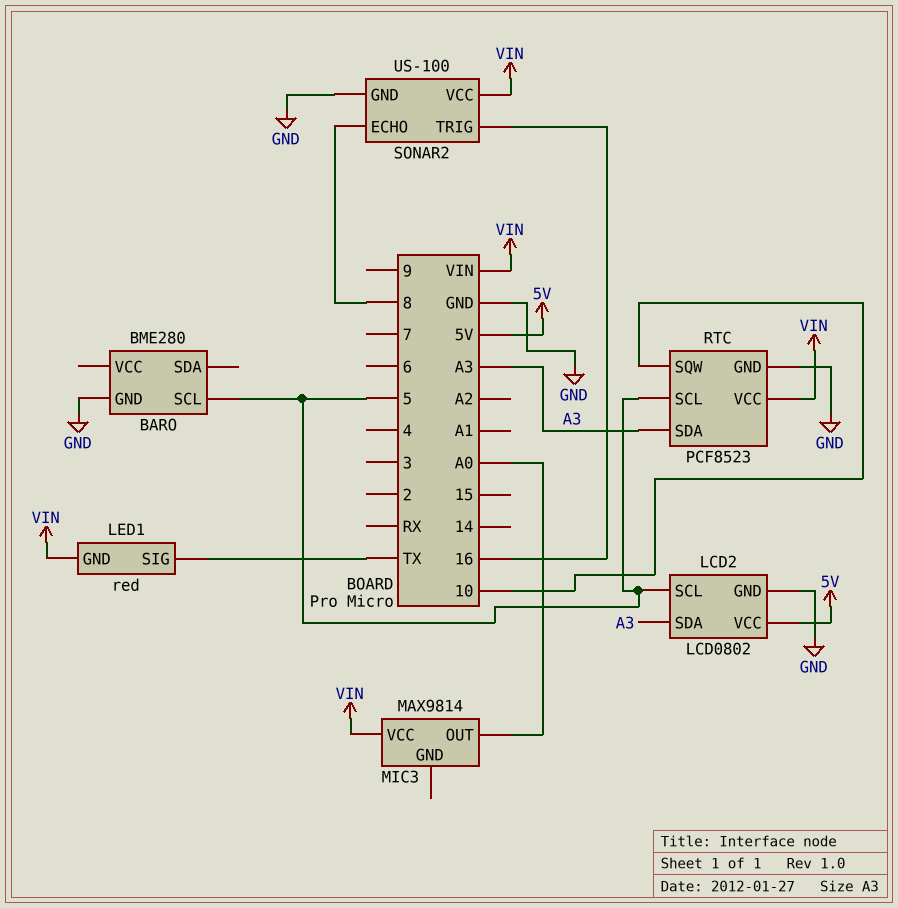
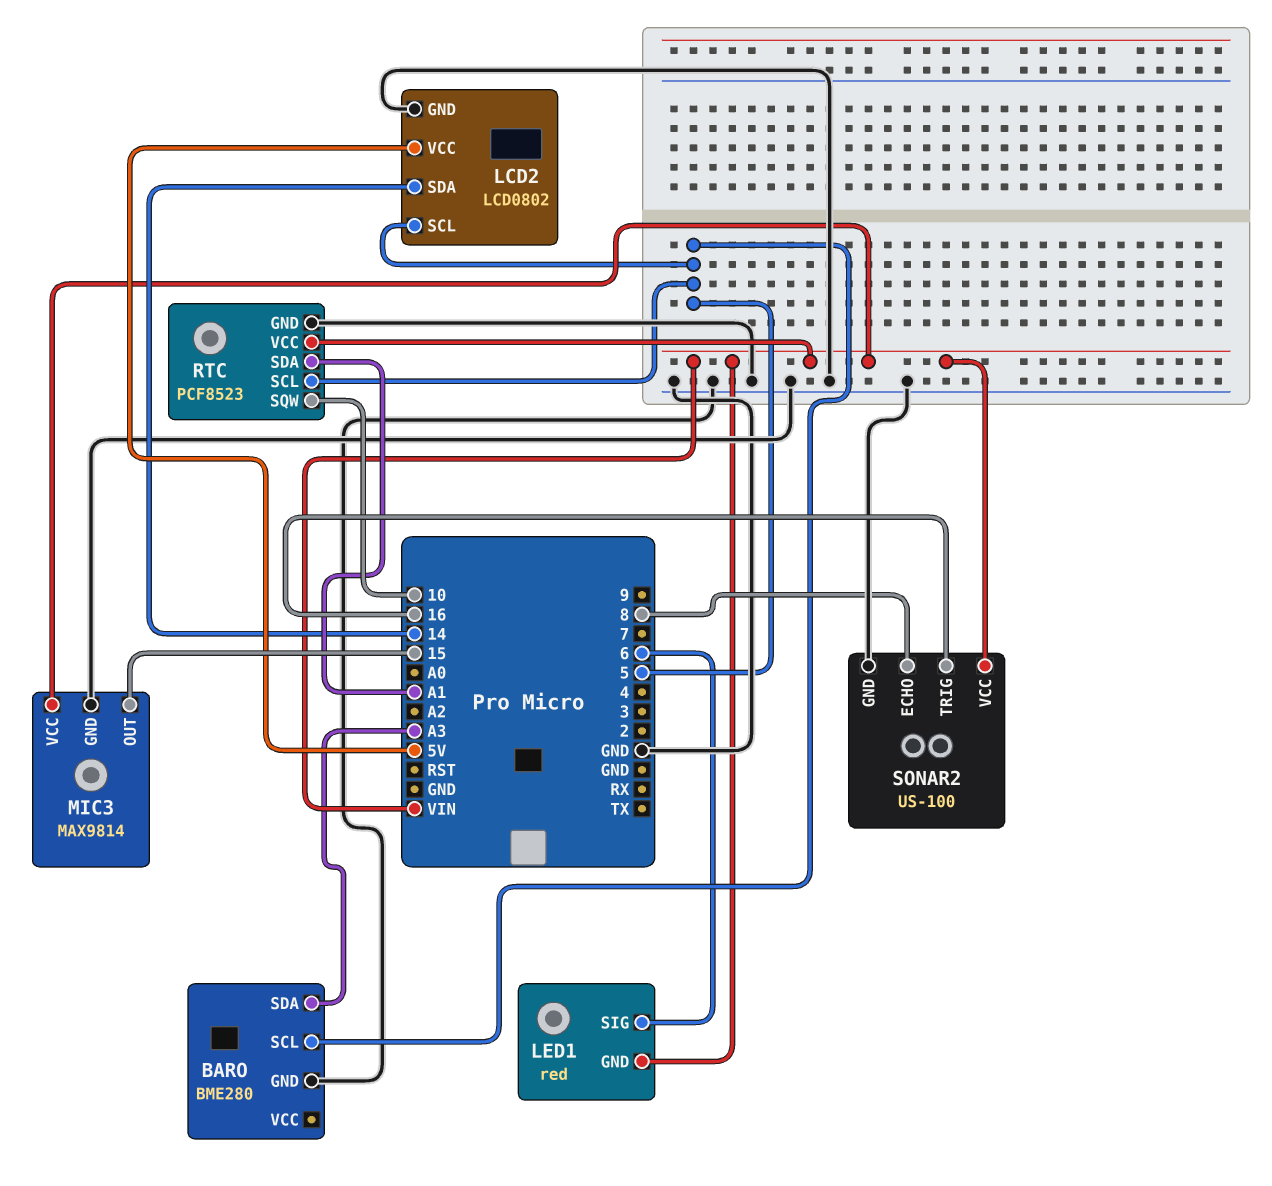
BARO pin SDA: none -> A3
LCD2 pin SDA: A3 -> 14
LED1 pin SIG: TX -> 6
MIC3 pin GND: none -> GND
MIC3 pin OUT: A0 -> 15
RTC pin SDA: A3 -> A1

